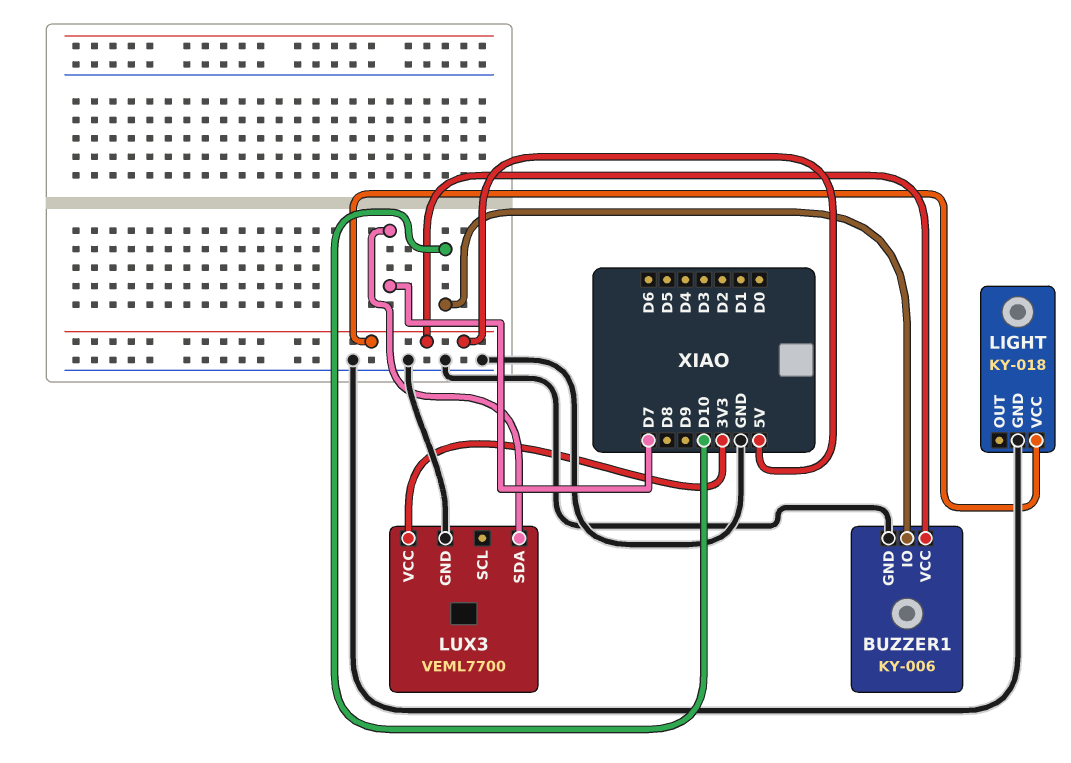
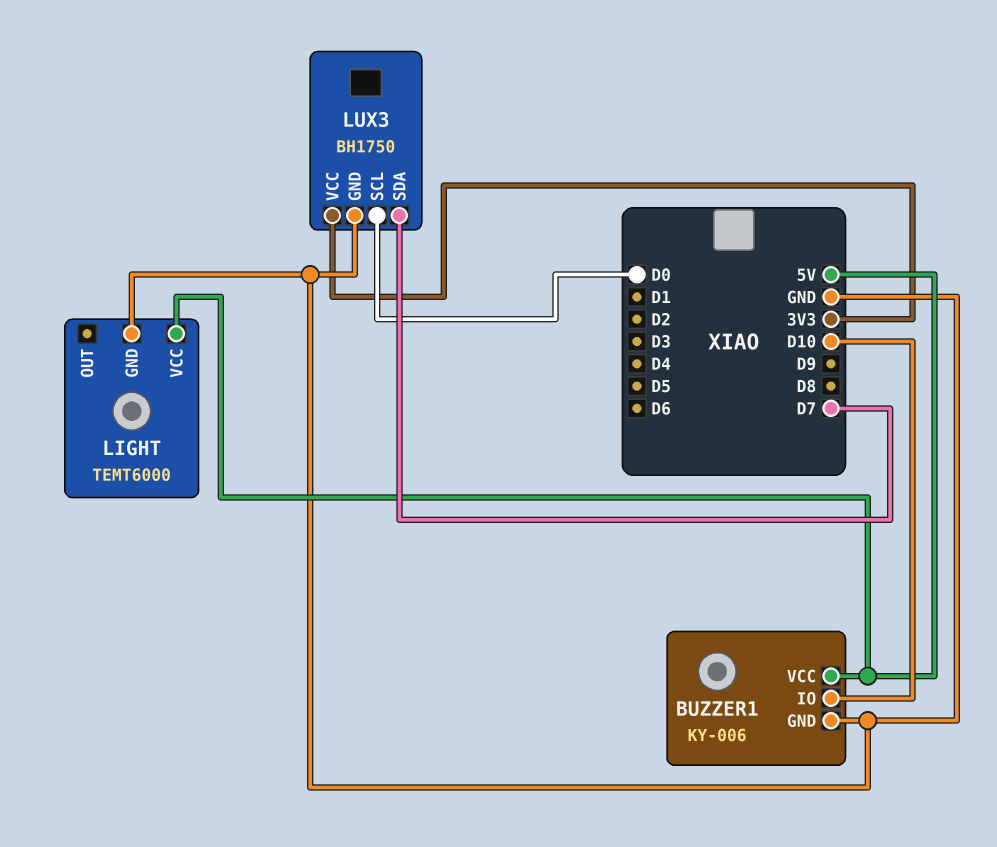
LIGHT: KY-018 -> TEMT6000
LUX3: VEML7700 -> BH1750
LUX3 pin SCL: none -> D0

